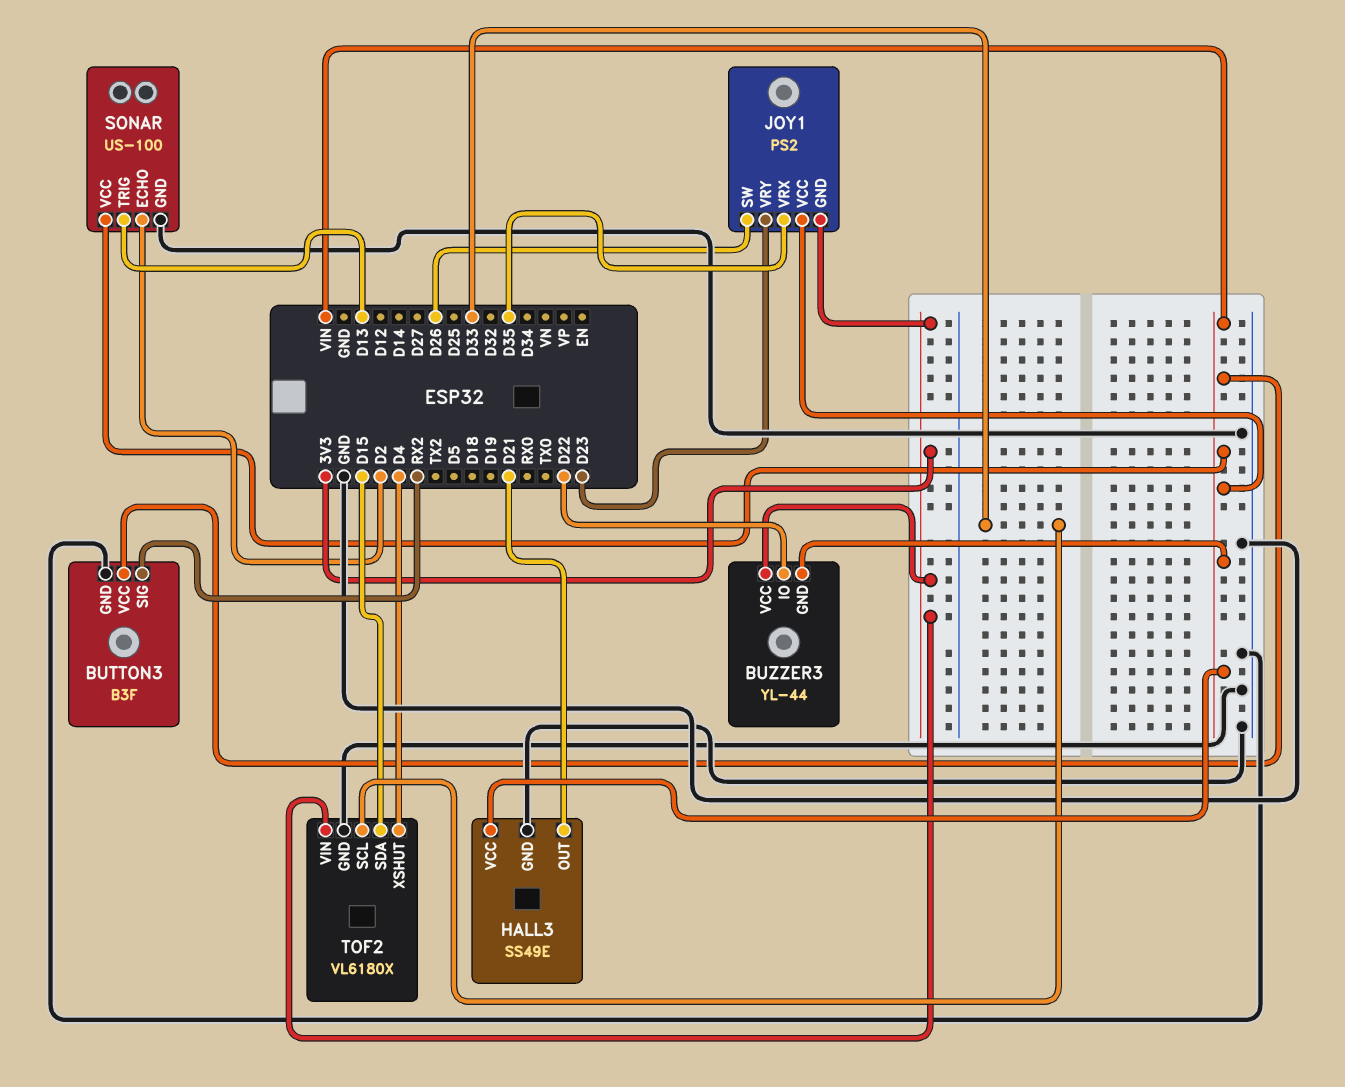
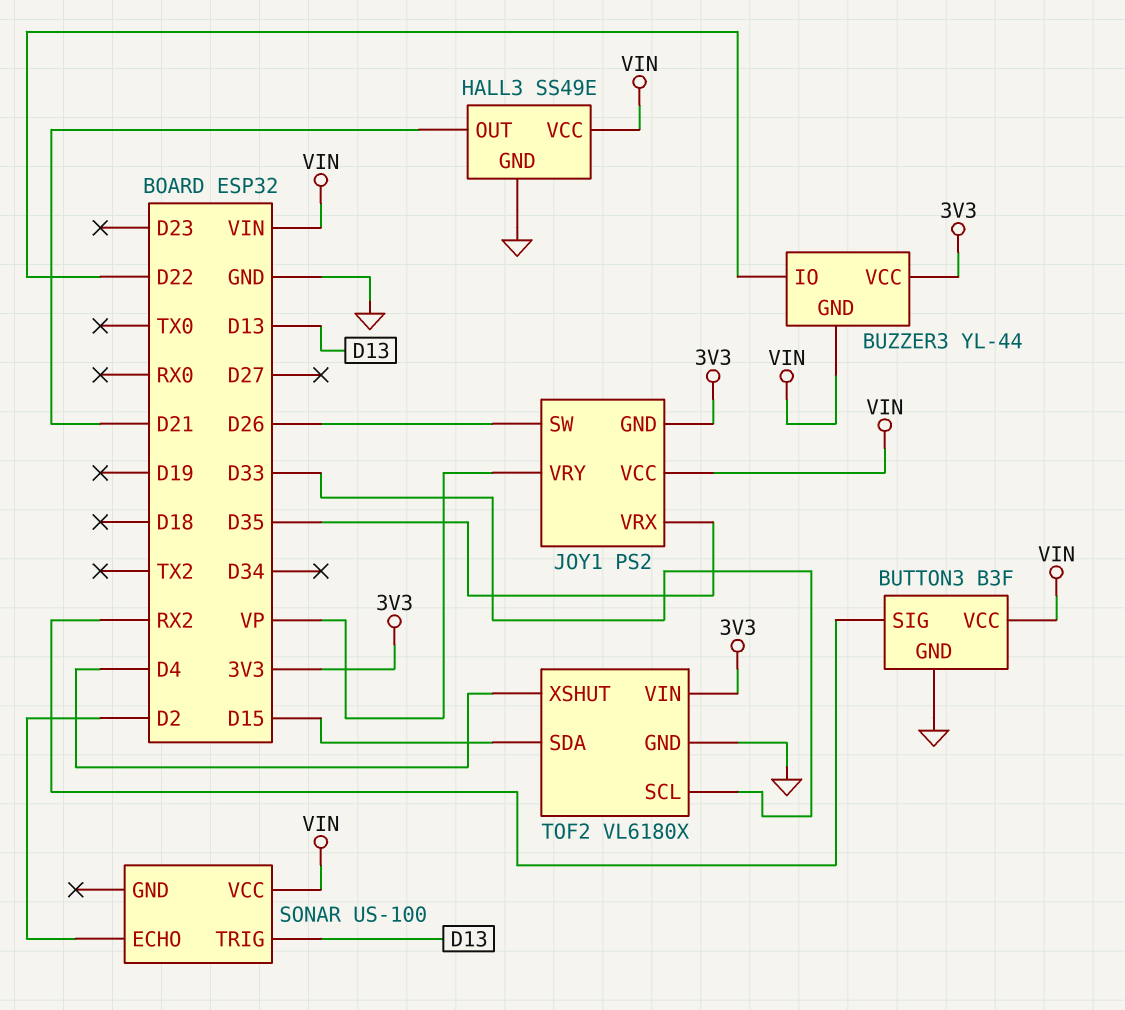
JOY1 pin VRY: D23 -> VP
SONAR pin GND: GND -> none

